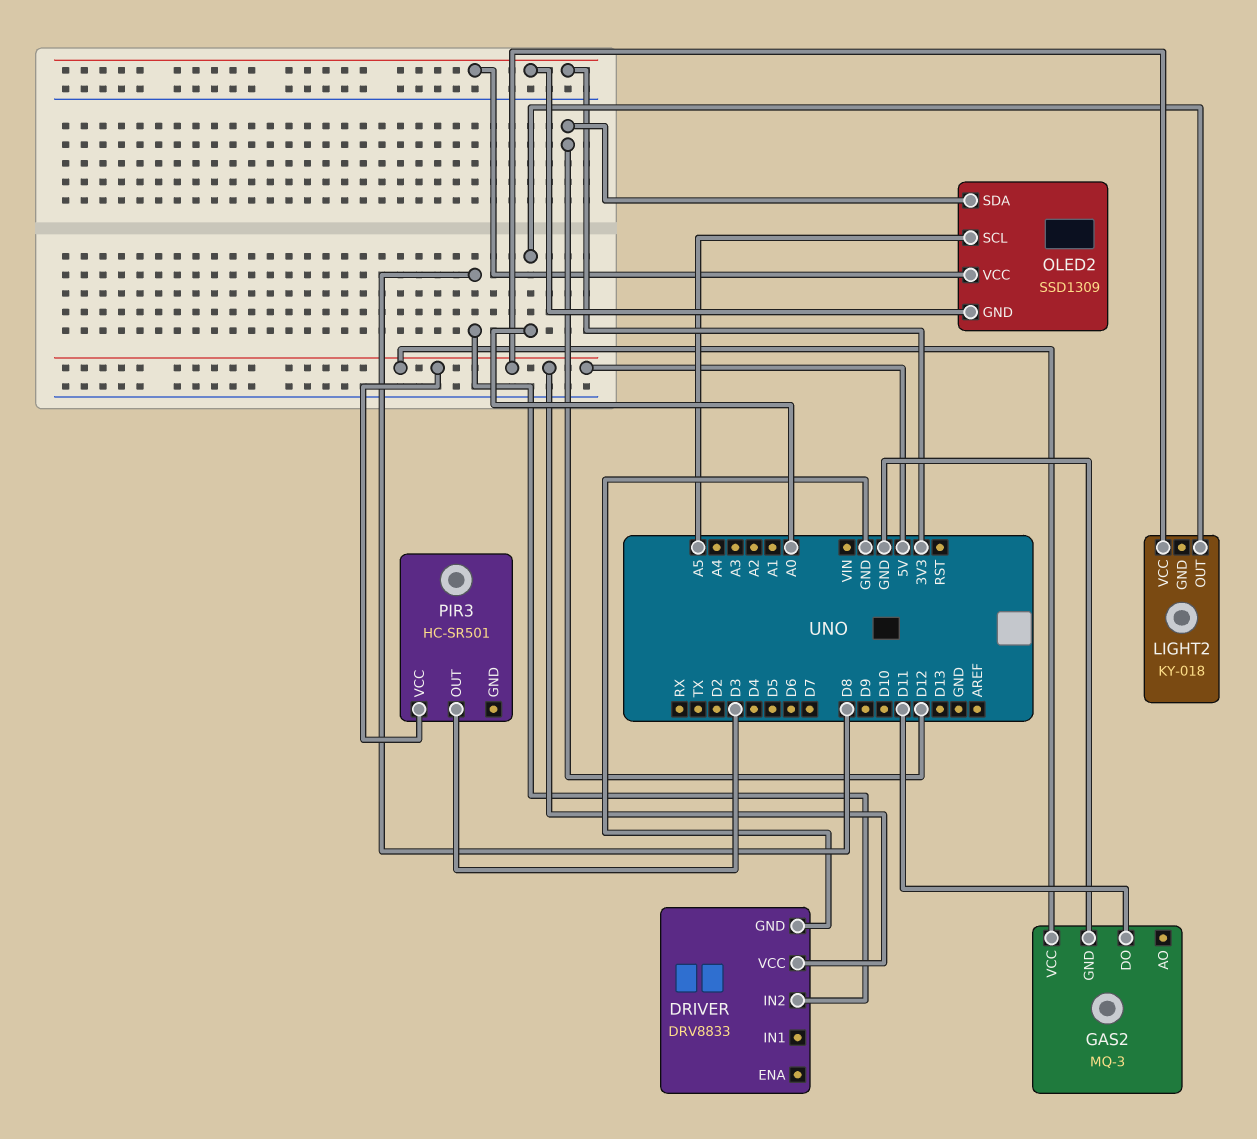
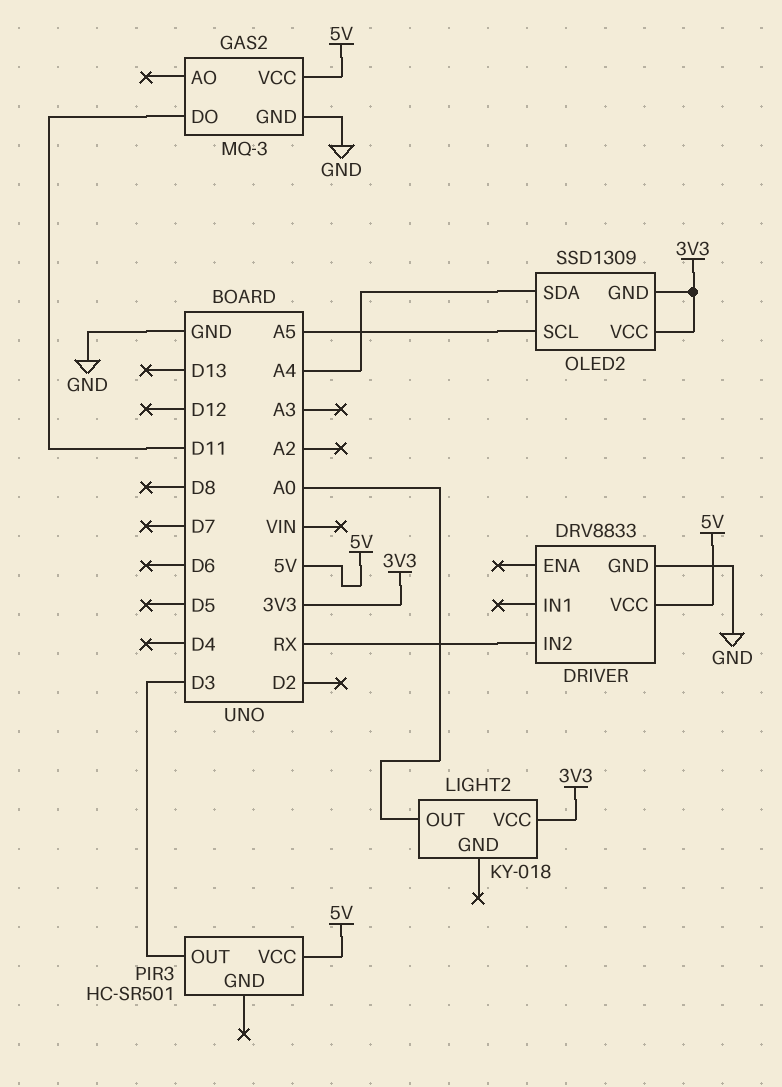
DRIVER pin IN2: D8 -> RX
LIGHT2 pin VCC: 5V -> 3V3
OLED2 pin SDA: D12 -> A4

